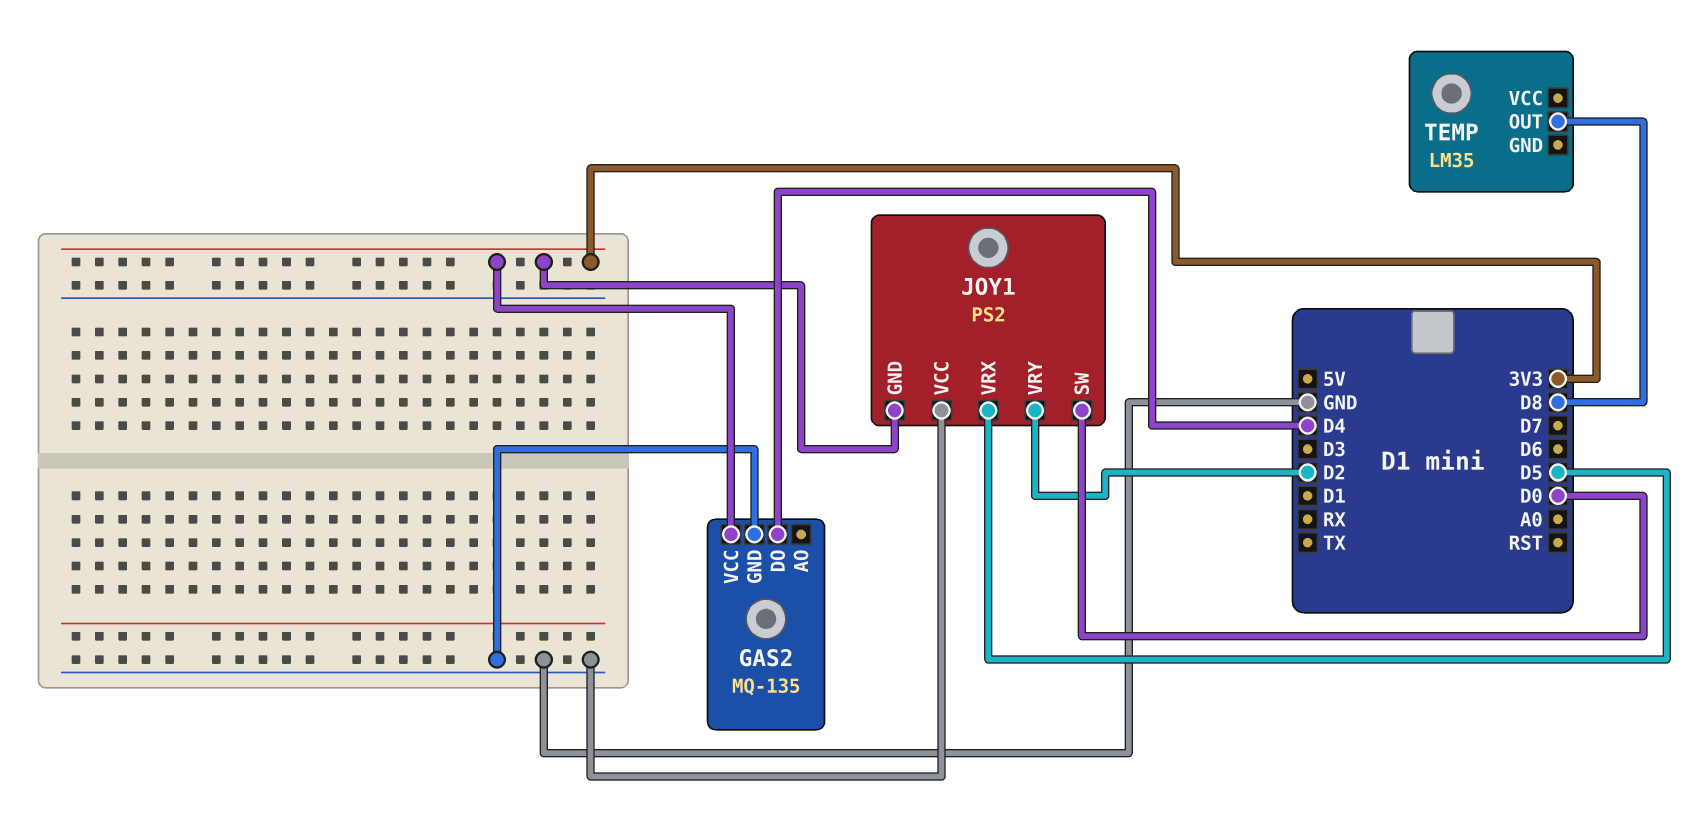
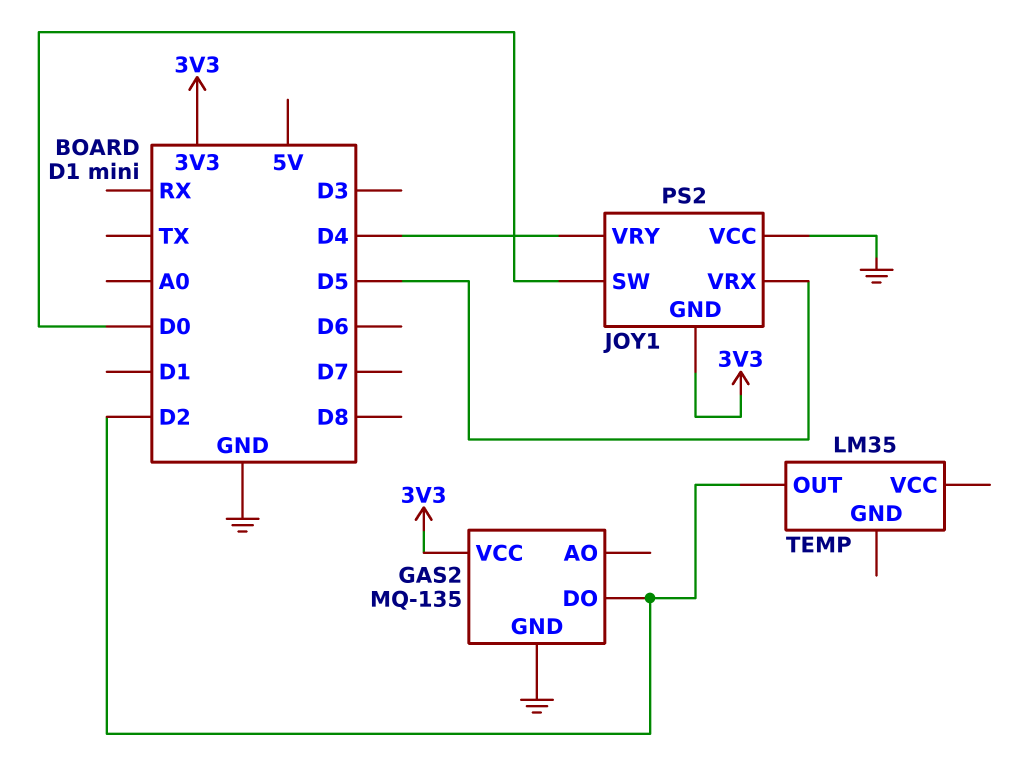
GAS2 pin DO: D4 -> D2
JOY1 pin VRY: D2 -> D4
TEMP pin OUT: D8 -> D2

